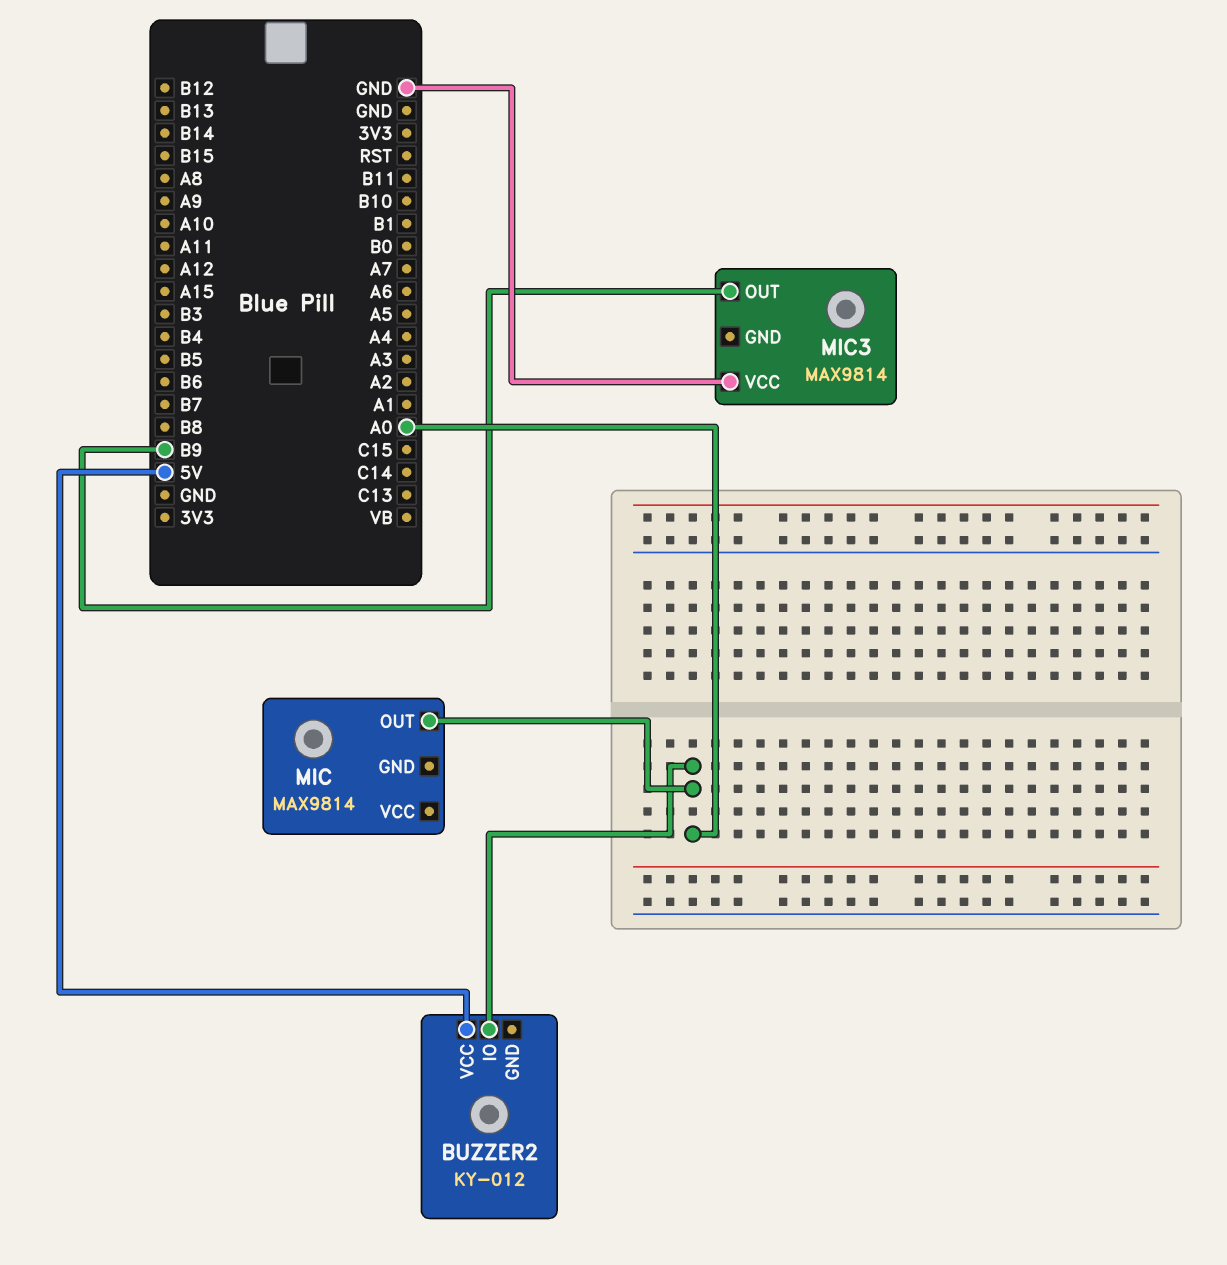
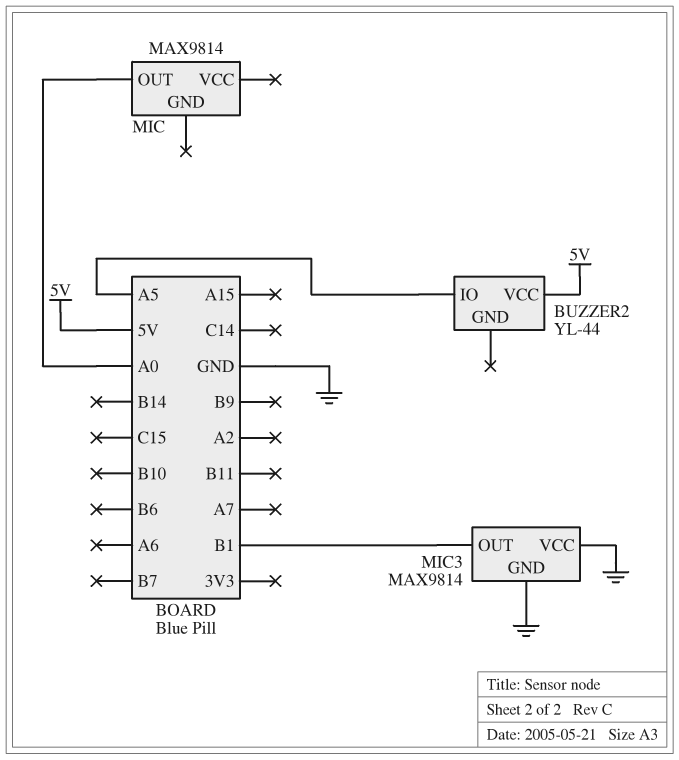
BUZZER2: KY-012 -> YL-44
BUZZER2 pin IO: A0 -> A5
MIC3 pin GND: none -> GND
MIC3 pin OUT: B9 -> B1

